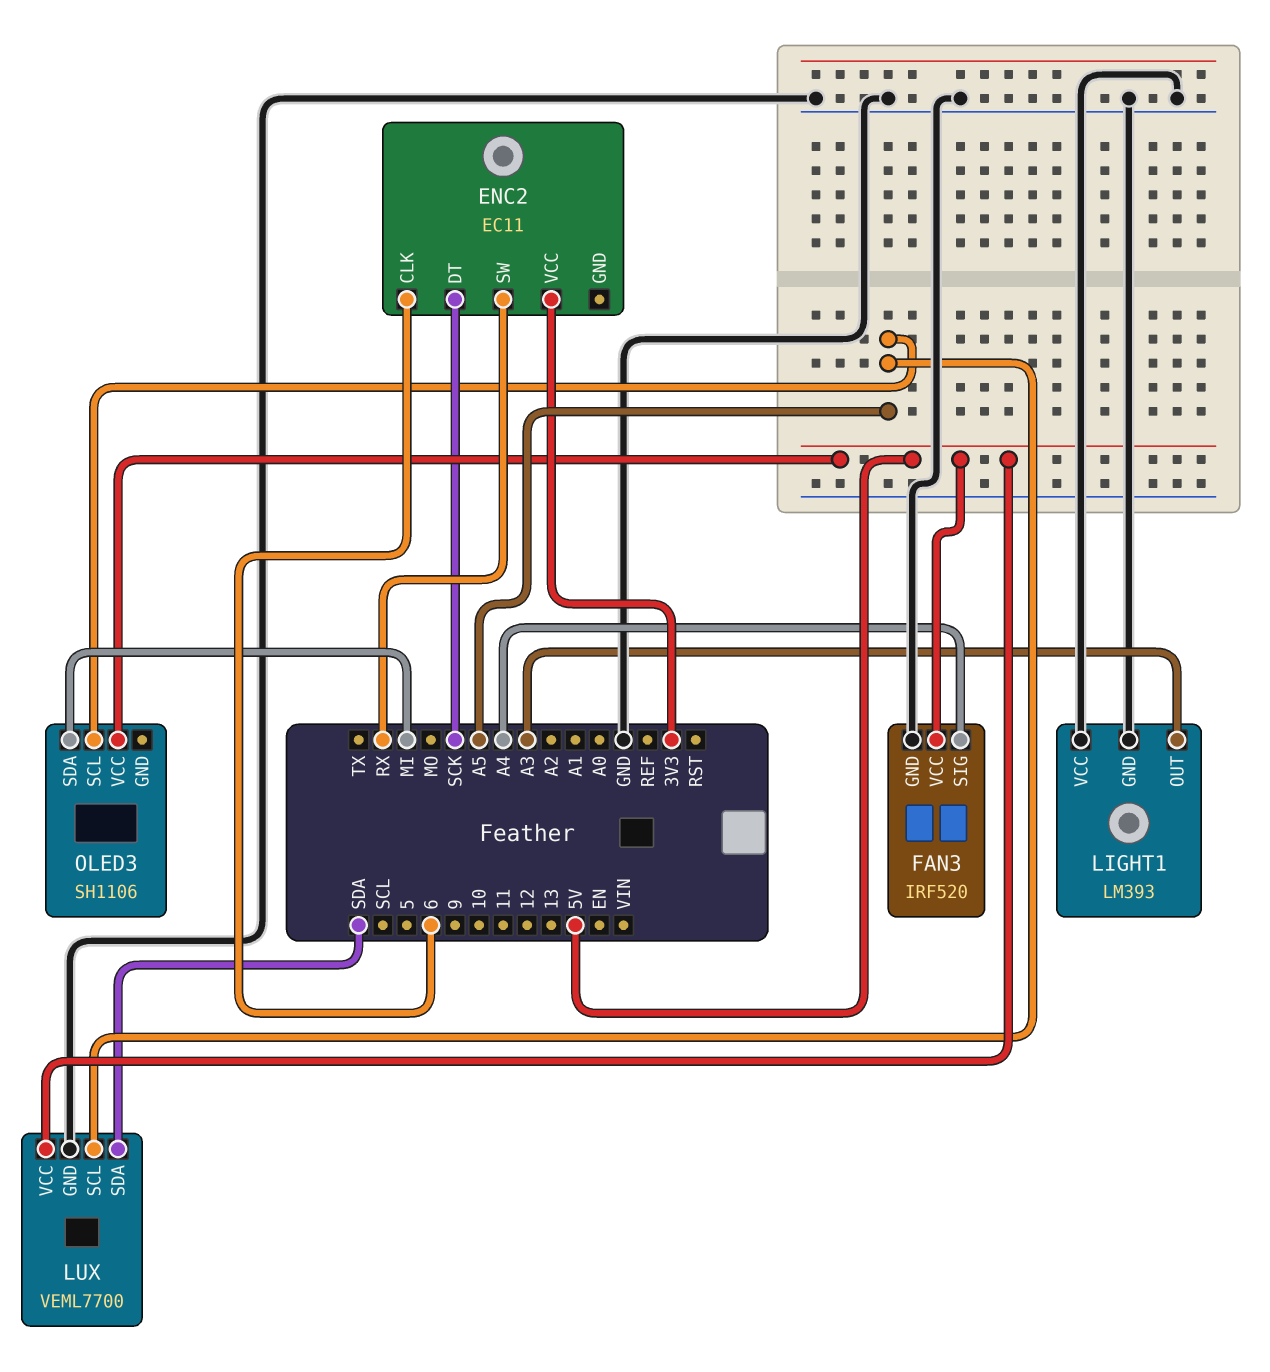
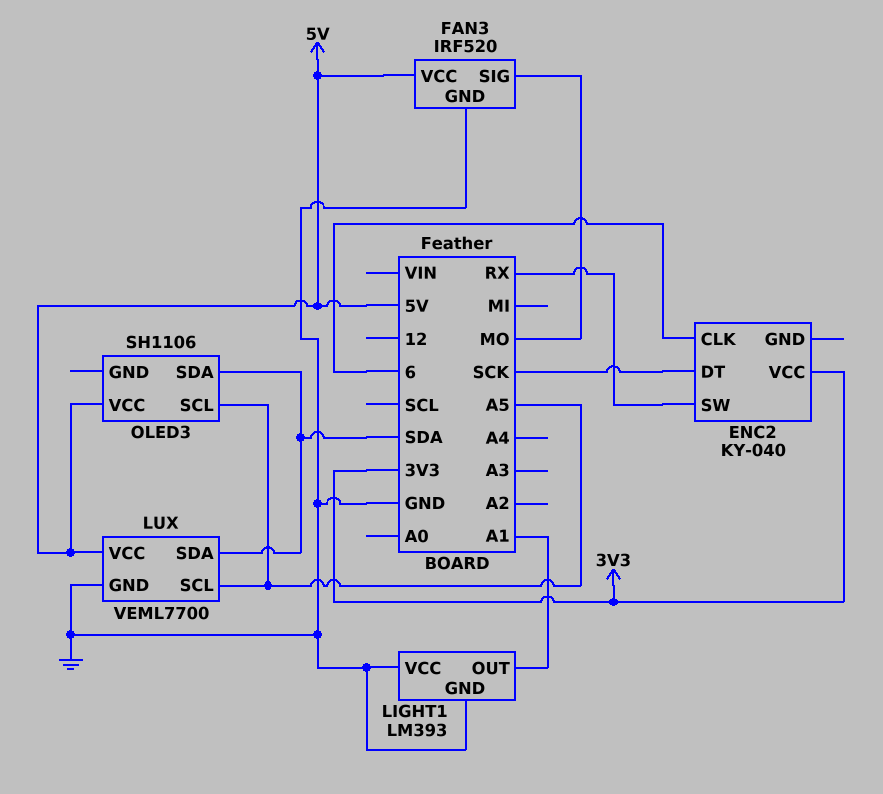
ENC2: EC11 -> KY-040
FAN3 pin SIG: A4 -> MO
LIGHT1 pin OUT: A3 -> A1
OLED3 pin SDA: MI -> SDA

